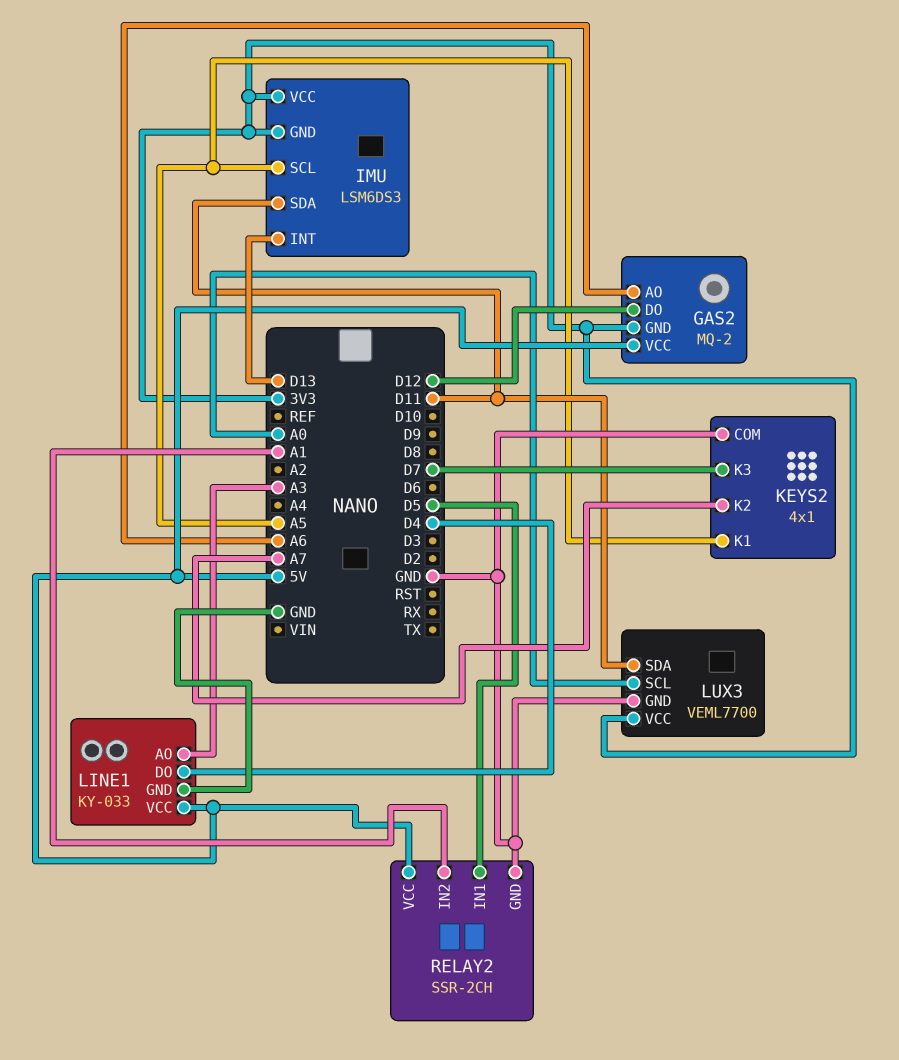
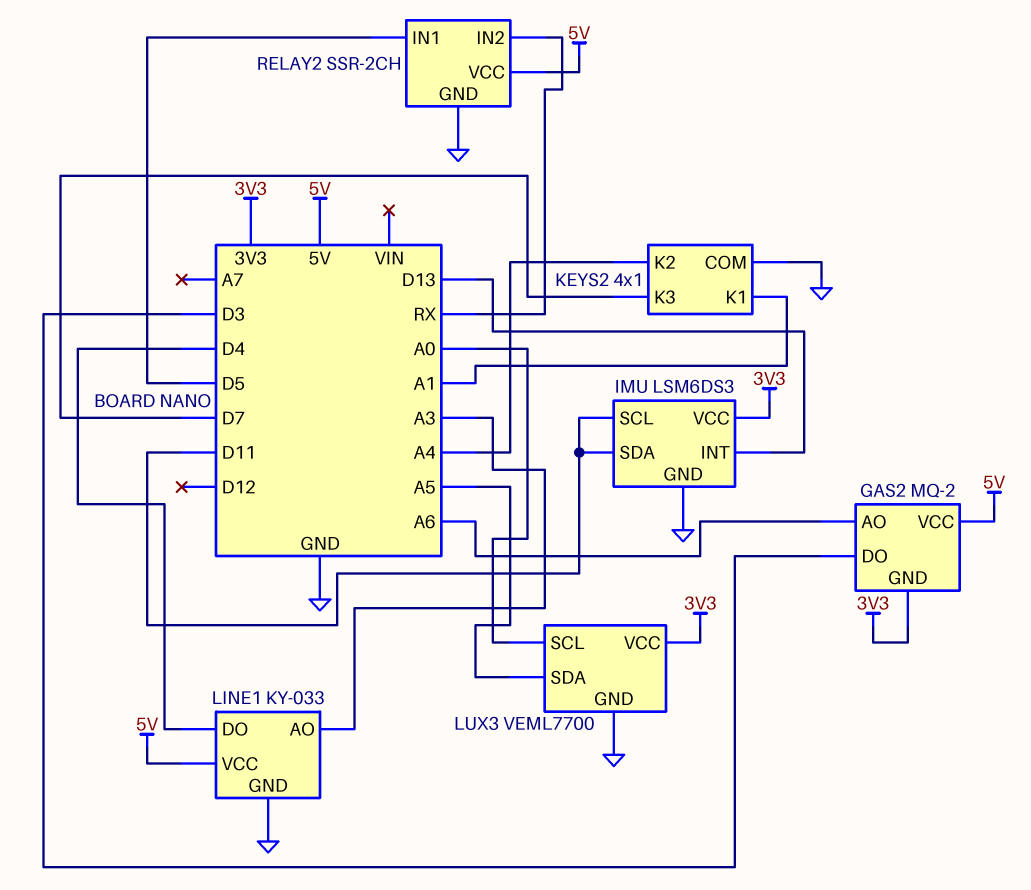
GAS2 pin DO: D12 -> D3
IMU pin GND: 3V3 -> GND
IMU pin SCL: A5 -> D11
KEYS2 pin K1: A5 -> A1
KEYS2 pin K2: A7 -> A4
LUX3 pin SDA: D11 -> A5
RELAY2 pin IN2: A1 -> RX

